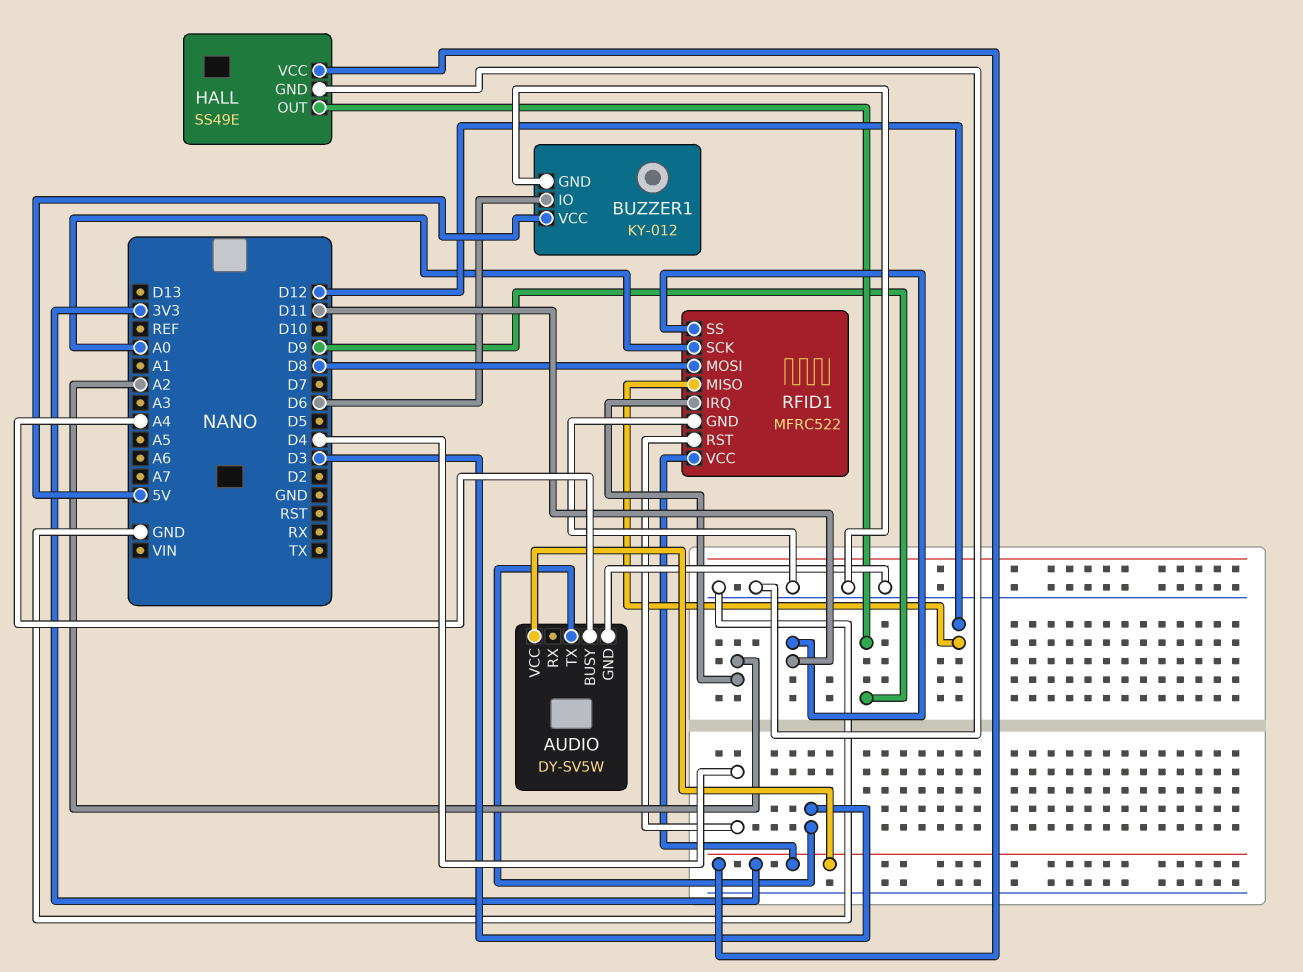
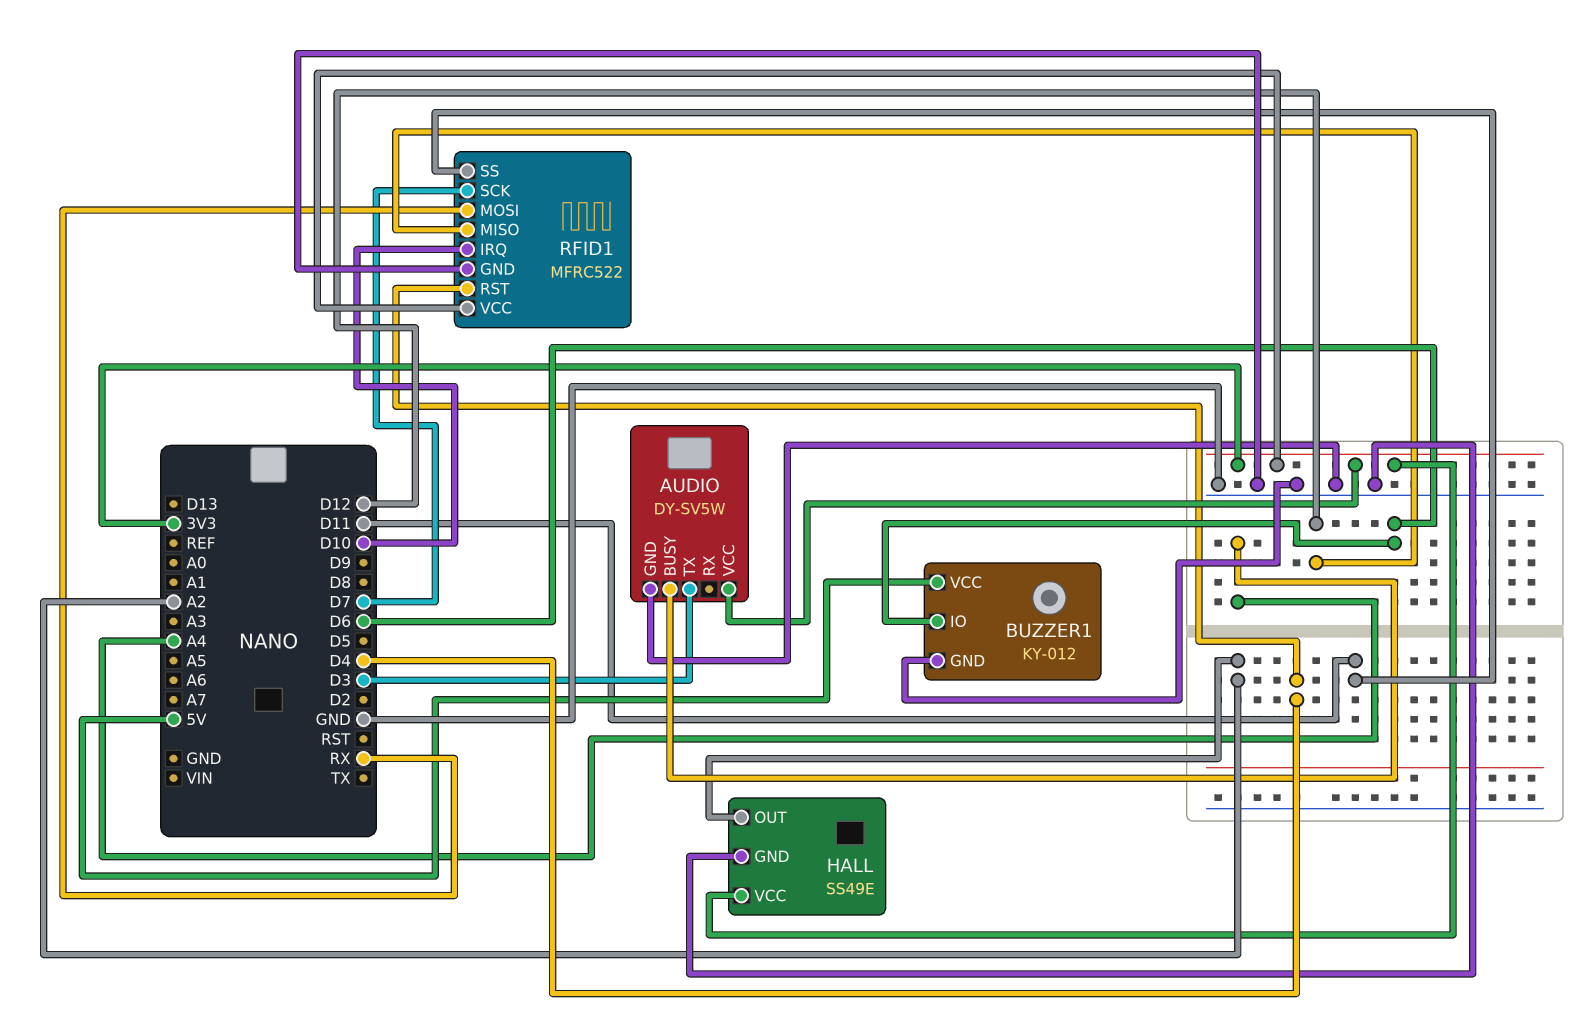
HALL pin OUT: D9 -> A2
RFID1 pin IRQ: A2 -> D10
RFID1 pin MOSI: D8 -> RX
RFID1 pin SCK: A0 -> D7

